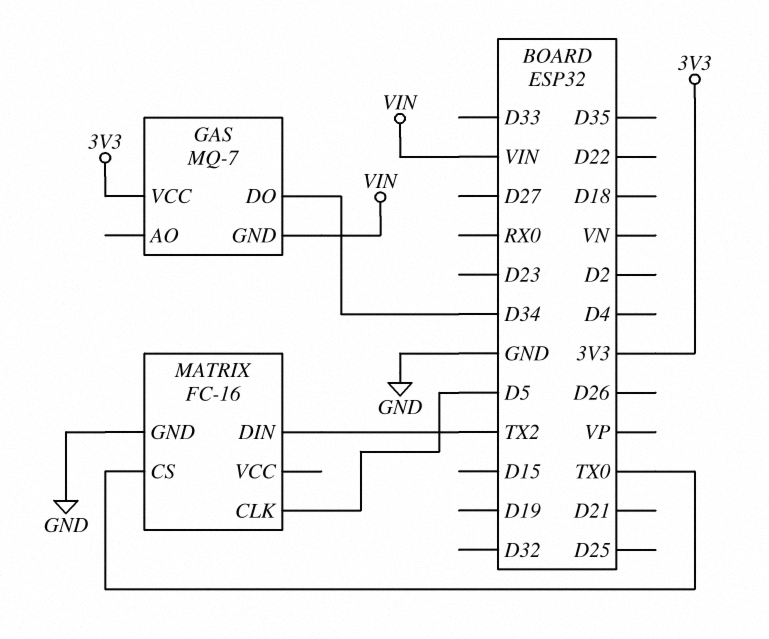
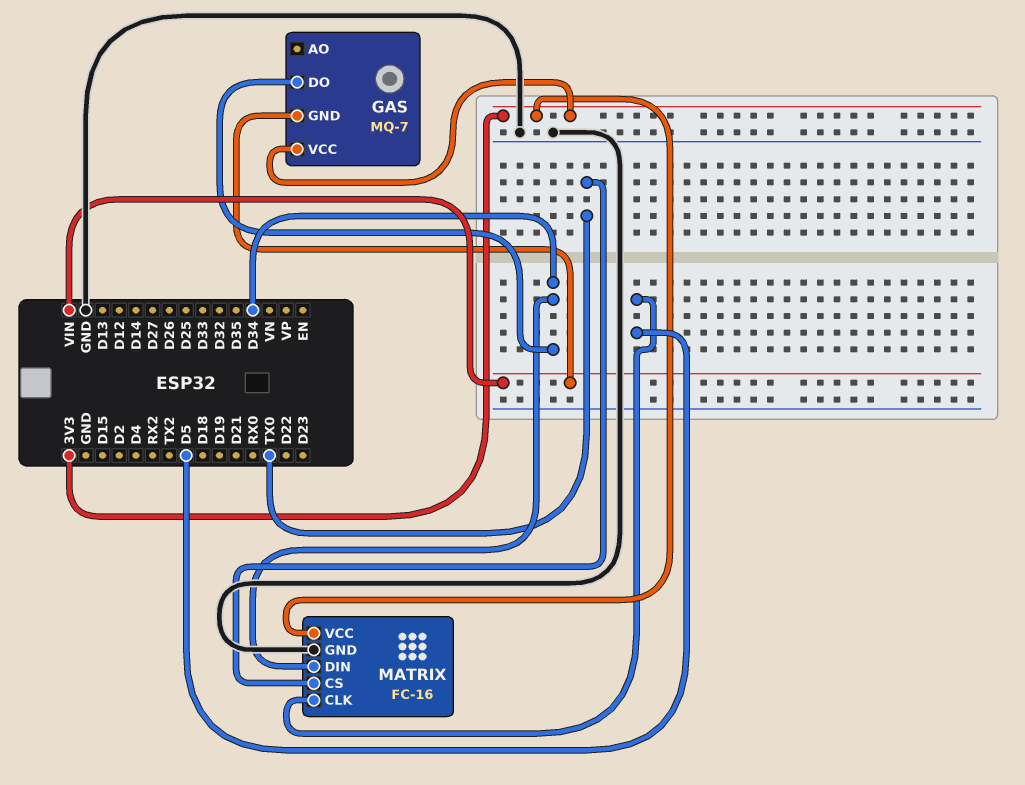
MATRIX pin DIN: TX2 -> D34
MATRIX pin VCC: none -> 3V3

